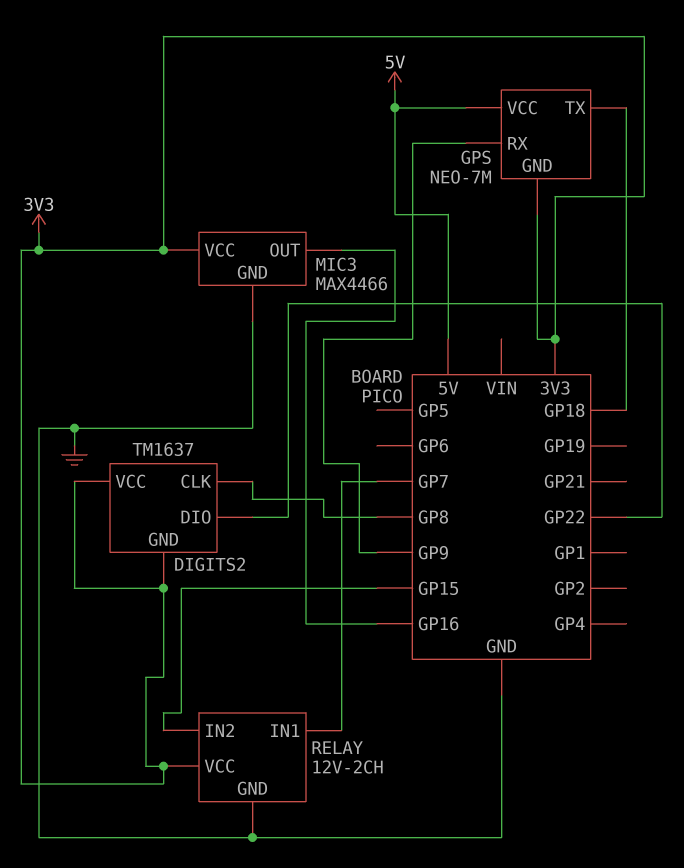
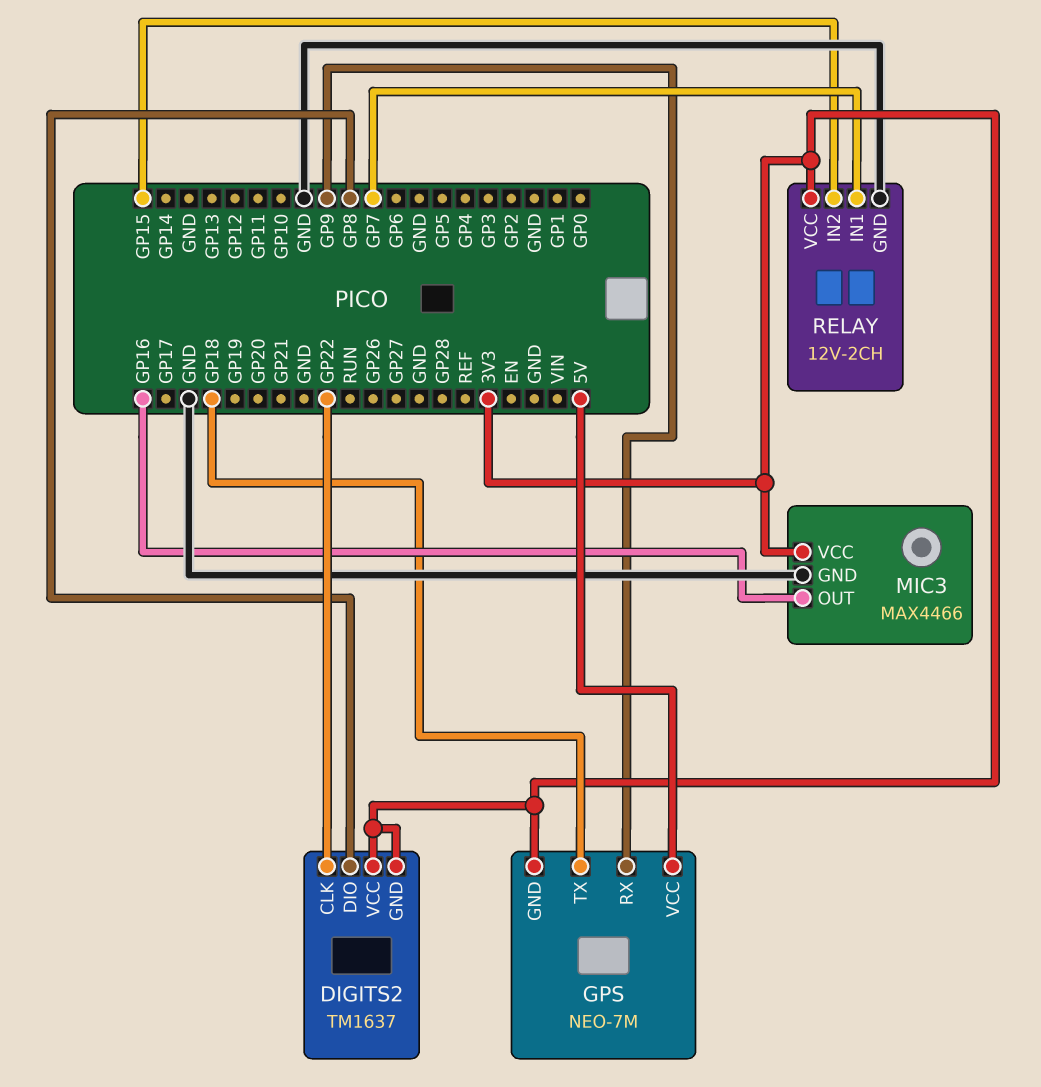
DIGITS2 pin CLK: GP8 -> GP22
DIGITS2 pin DIO: GP22 -> GP8

